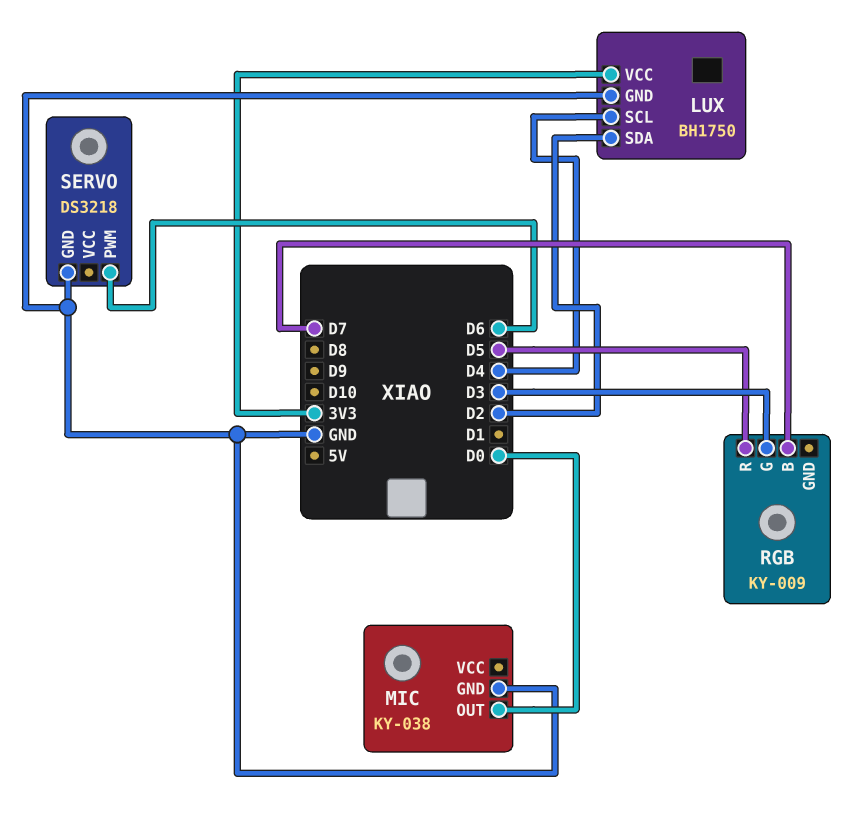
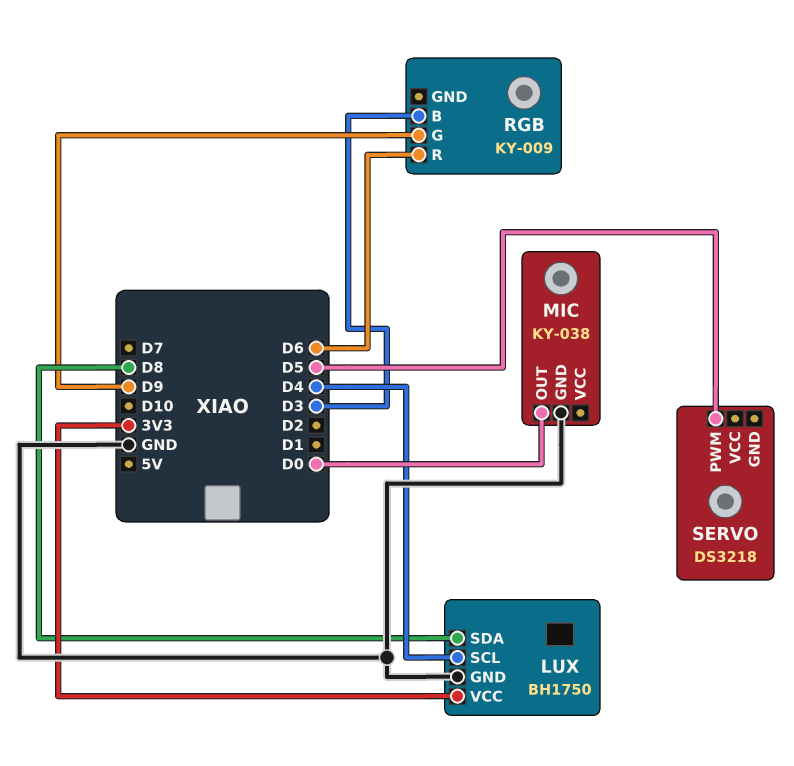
LUX pin SDA: D2 -> D8
RGB pin B: D7 -> D3
RGB pin G: D3 -> D9
RGB pin R: D5 -> D6
SERVO pin GND: GND -> none
SERVO pin PWM: D6 -> D5

